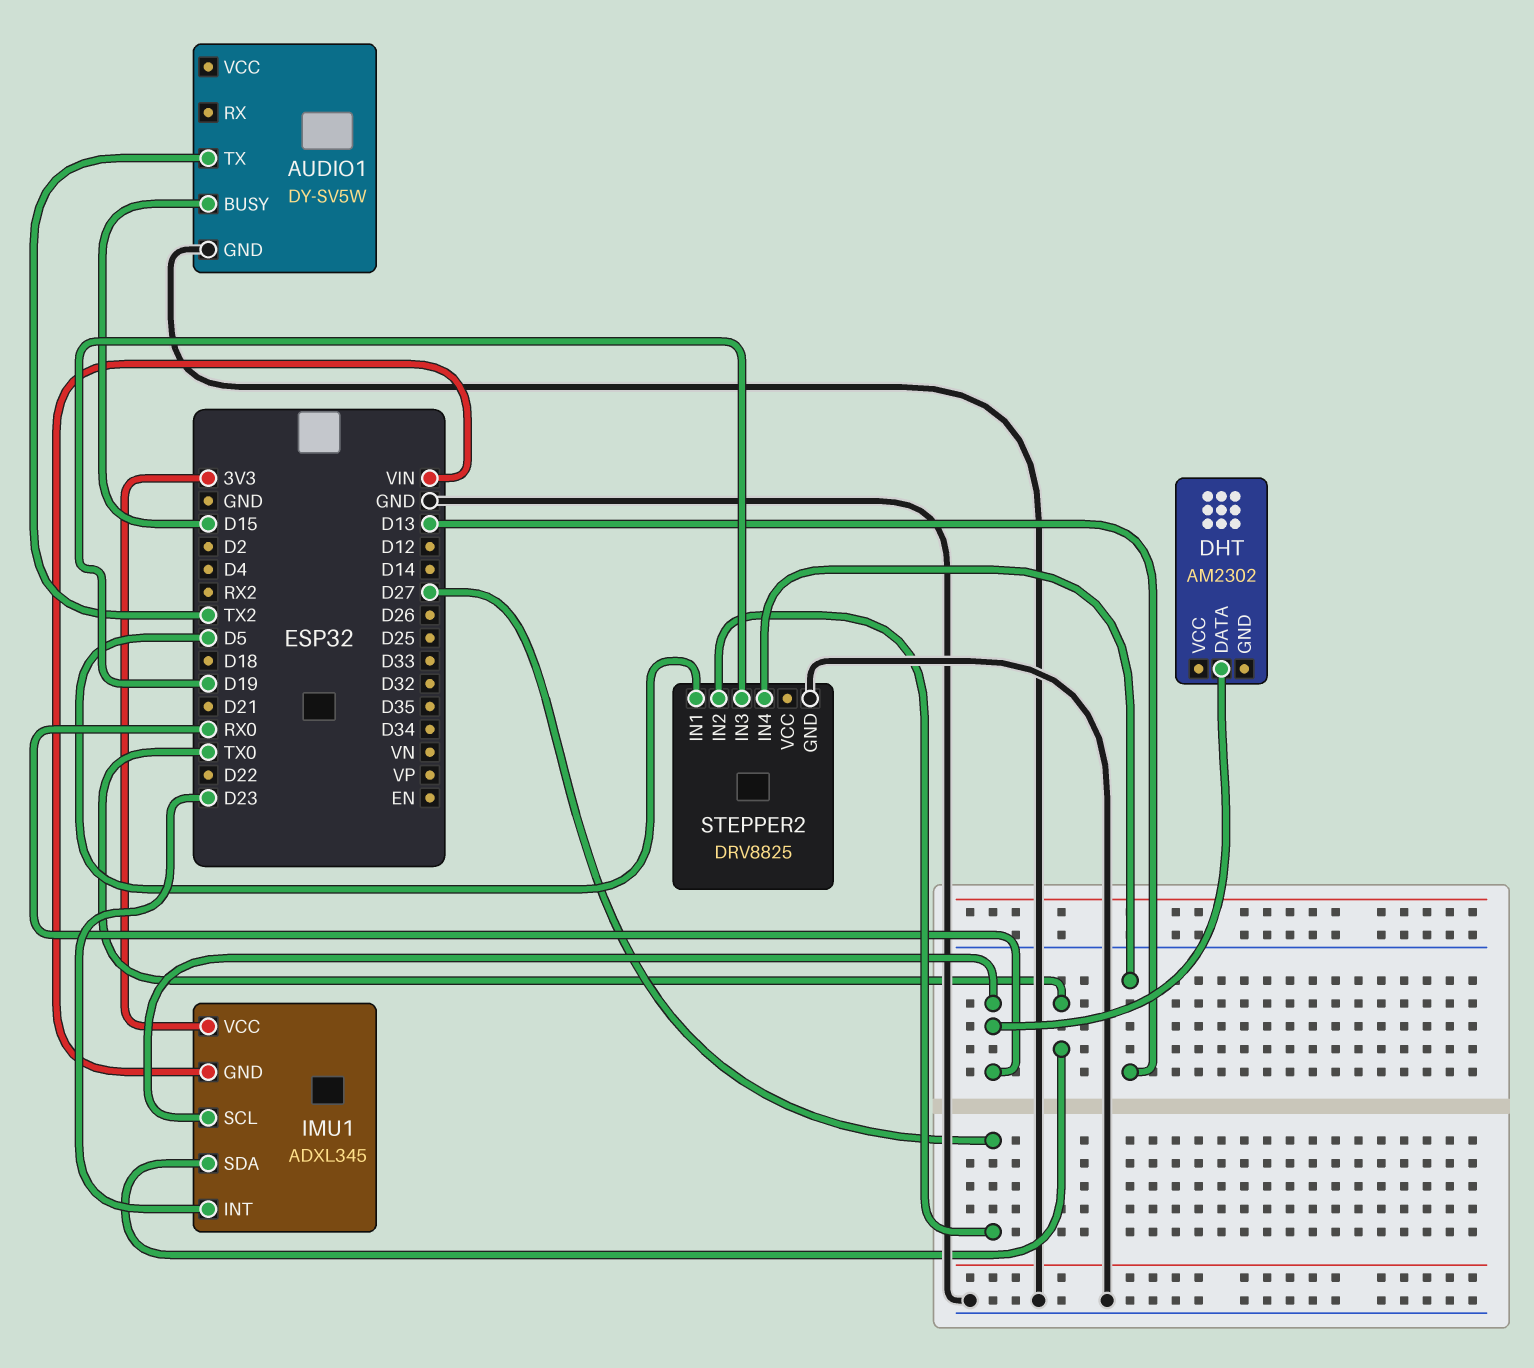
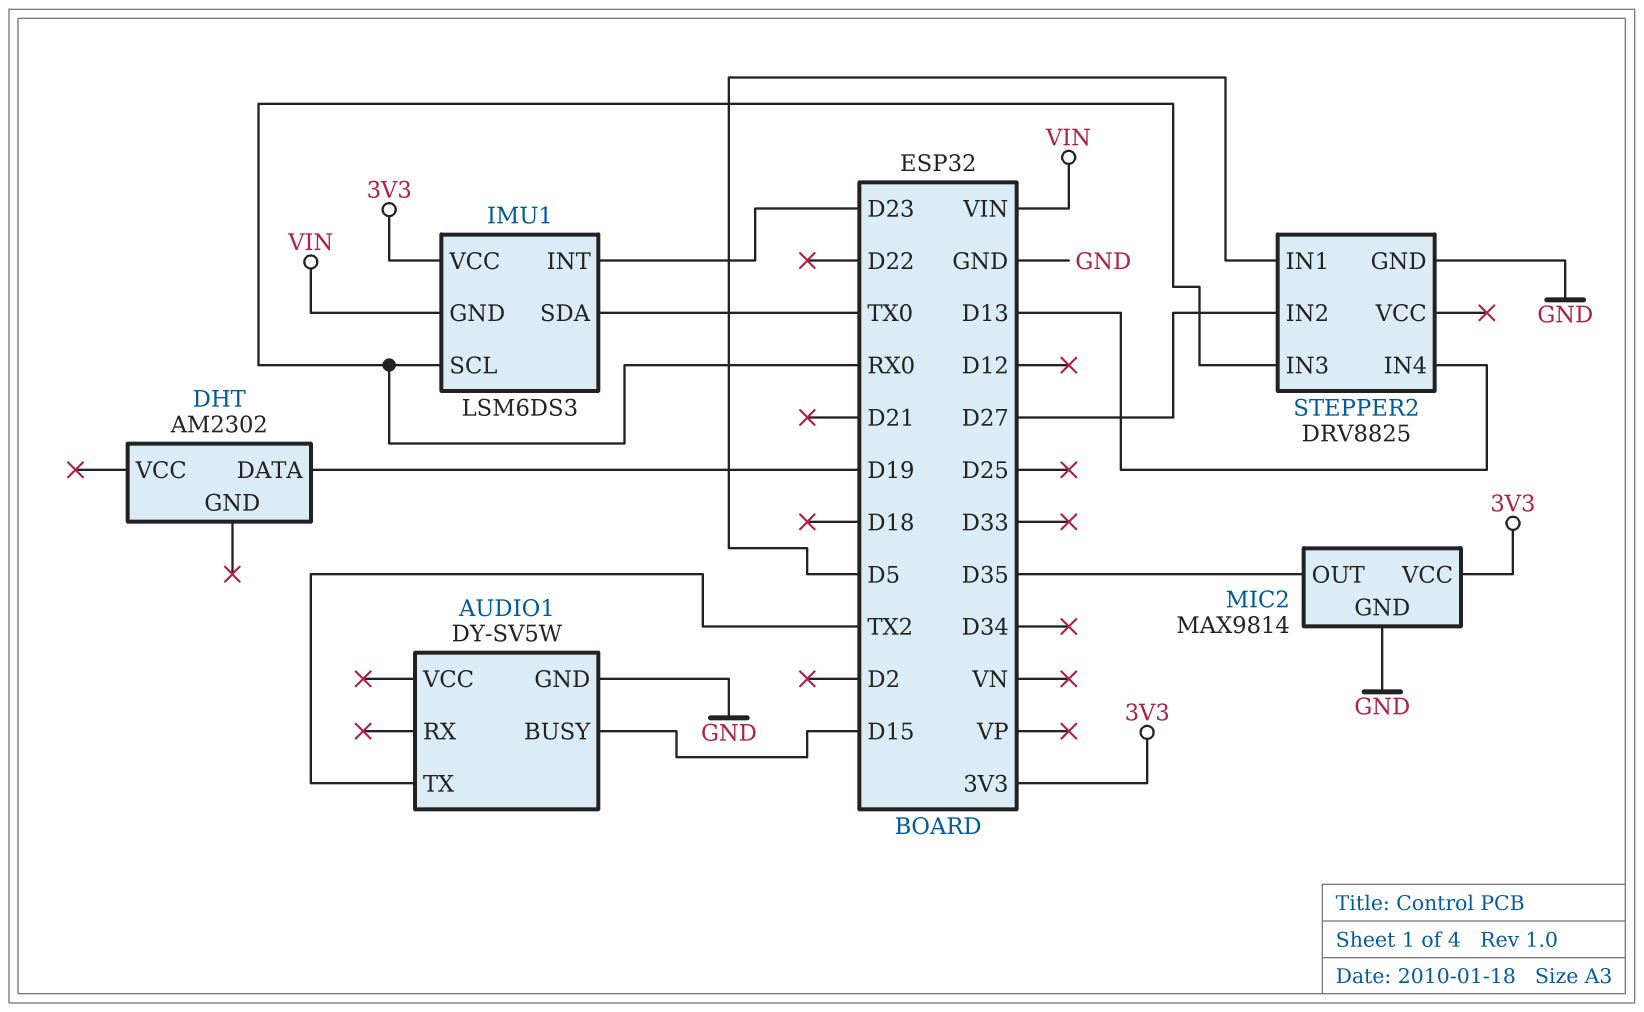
DHT pin DATA: RX0 -> D19
IMU1: ADXL345 -> LSM6DS3
MIC2: none -> MAX9814
MIC2 pin GND: none -> GND
MIC2 pin OUT: none -> D35
MIC2 pin VCC: none -> 3V3
STEPPER2 pin IN3: D19 -> RX0

